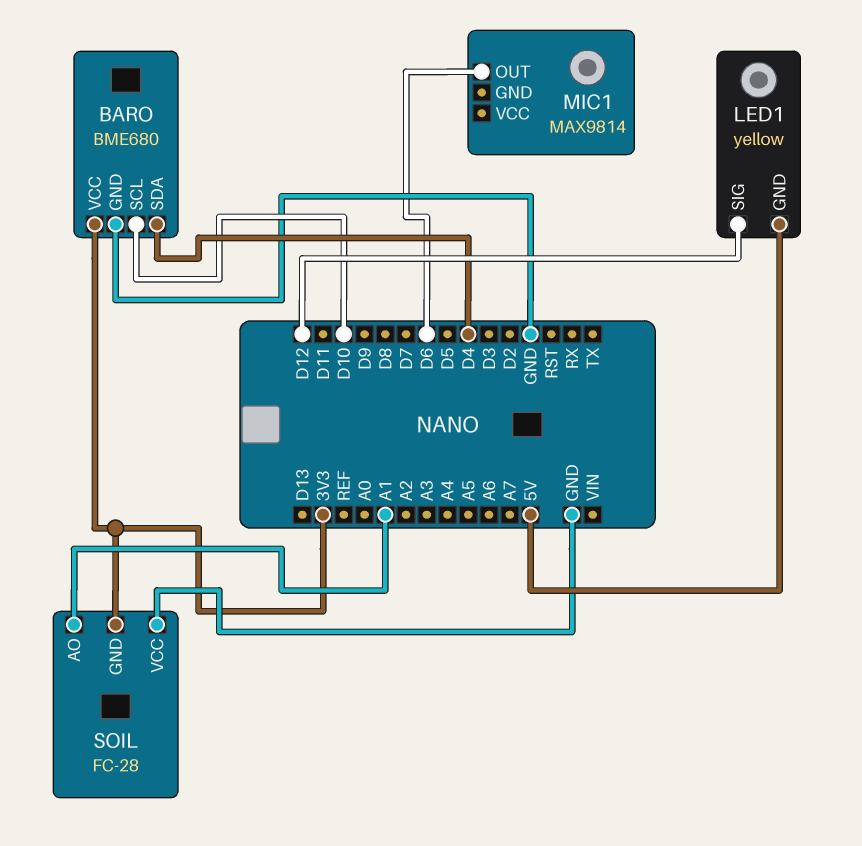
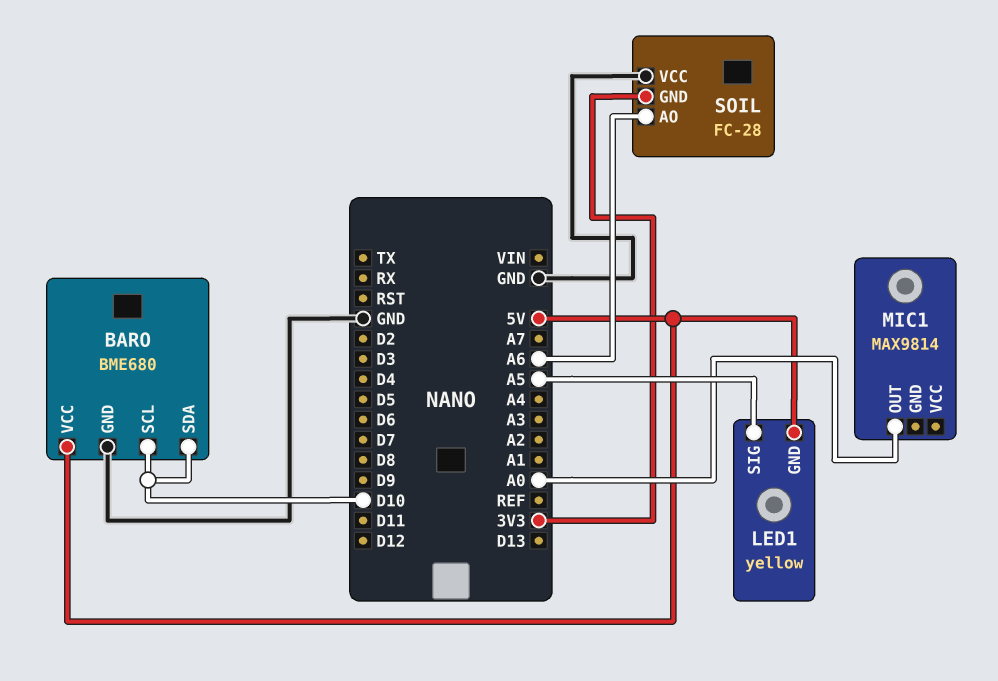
BARO pin SDA: D4 -> D10
BARO pin VCC: 3V3 -> 5V
LED1 pin SIG: D12 -> A5
MIC1 pin OUT: D6 -> A0
SOIL pin AO: A1 -> A6

